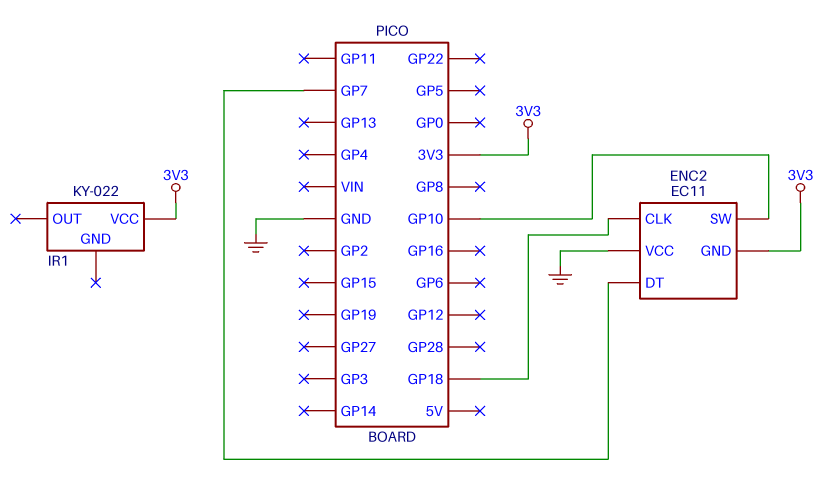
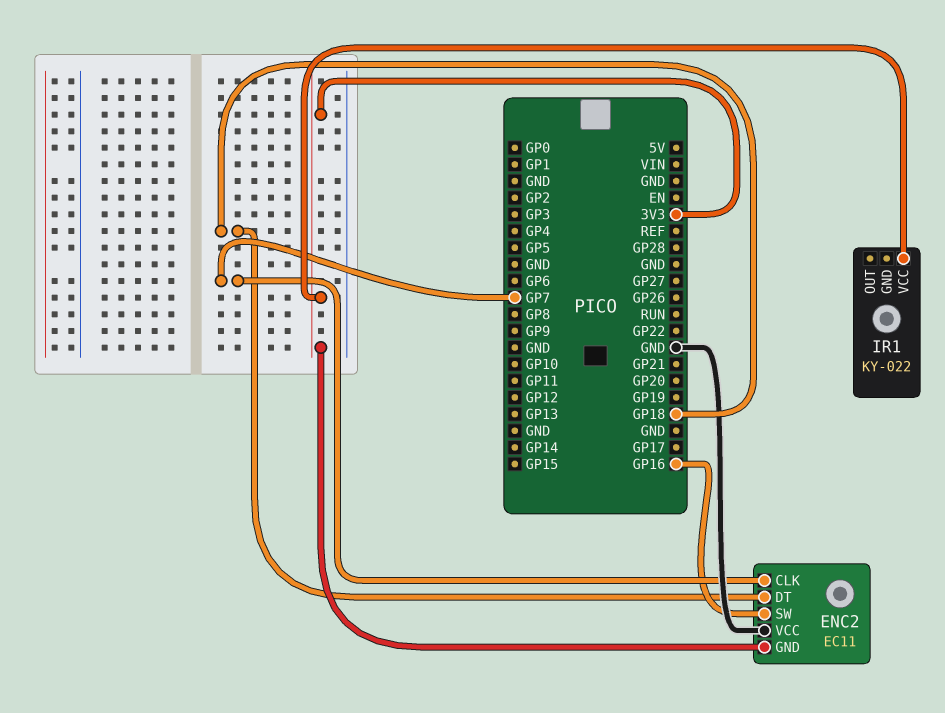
ENC2 pin CLK: GP18 -> GP7
ENC2 pin DT: GP7 -> GP18
ENC2 pin SW: GP10 -> GP16

